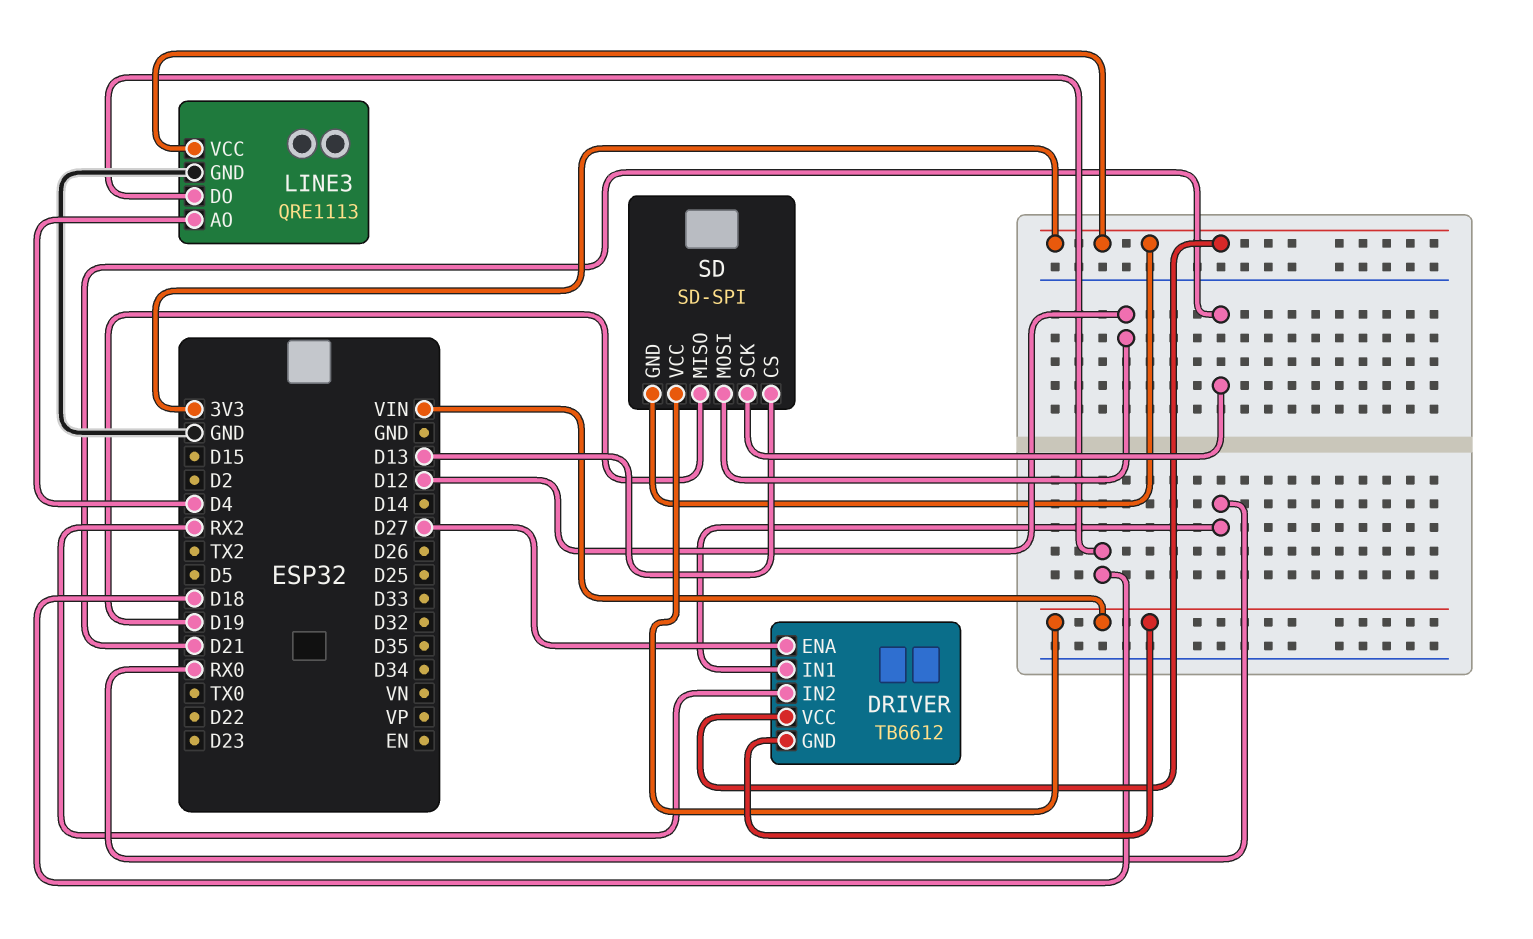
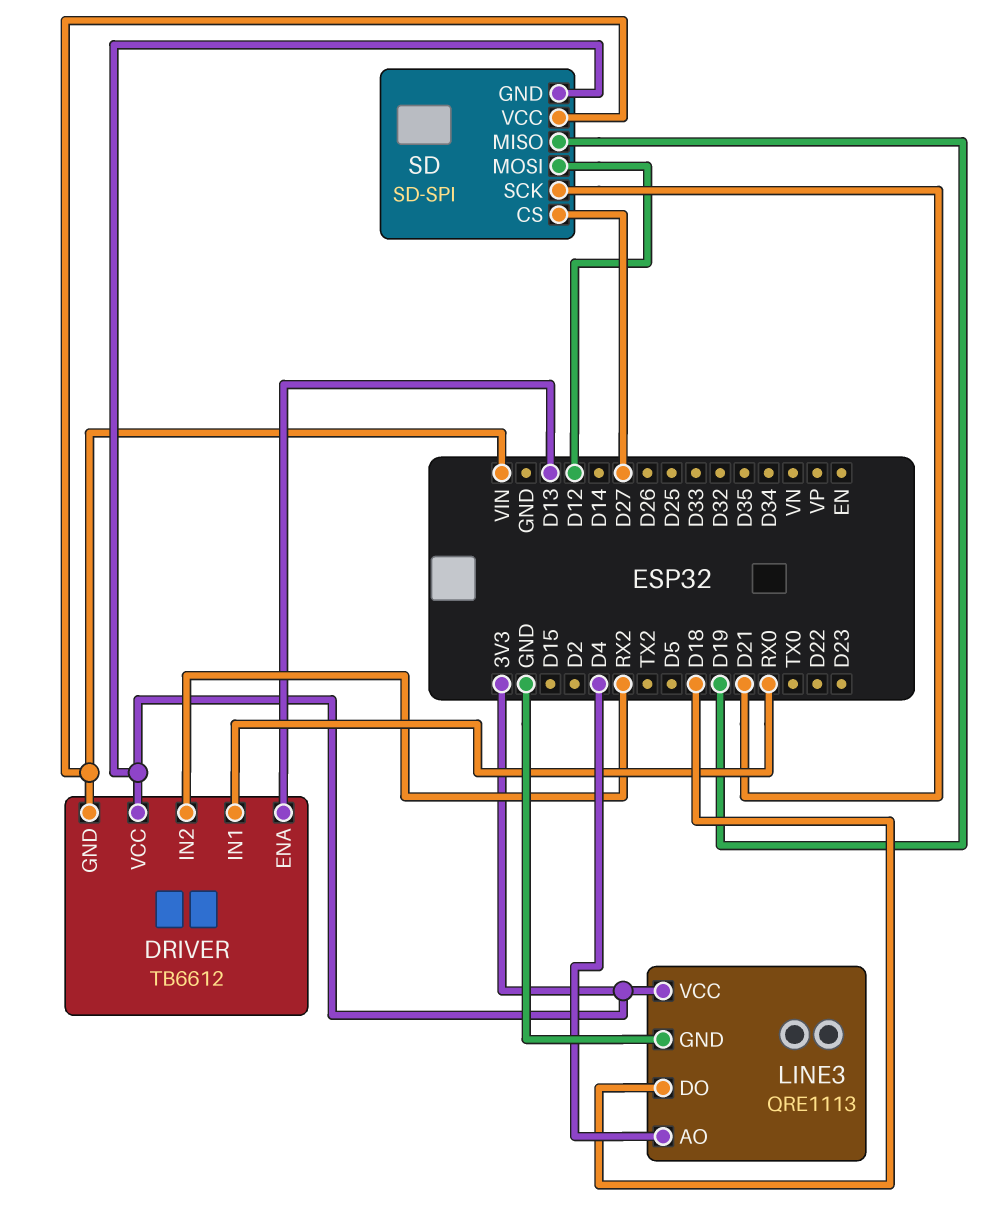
DRIVER pin ENA: D27 -> D13
SD pin CS: D13 -> D27

